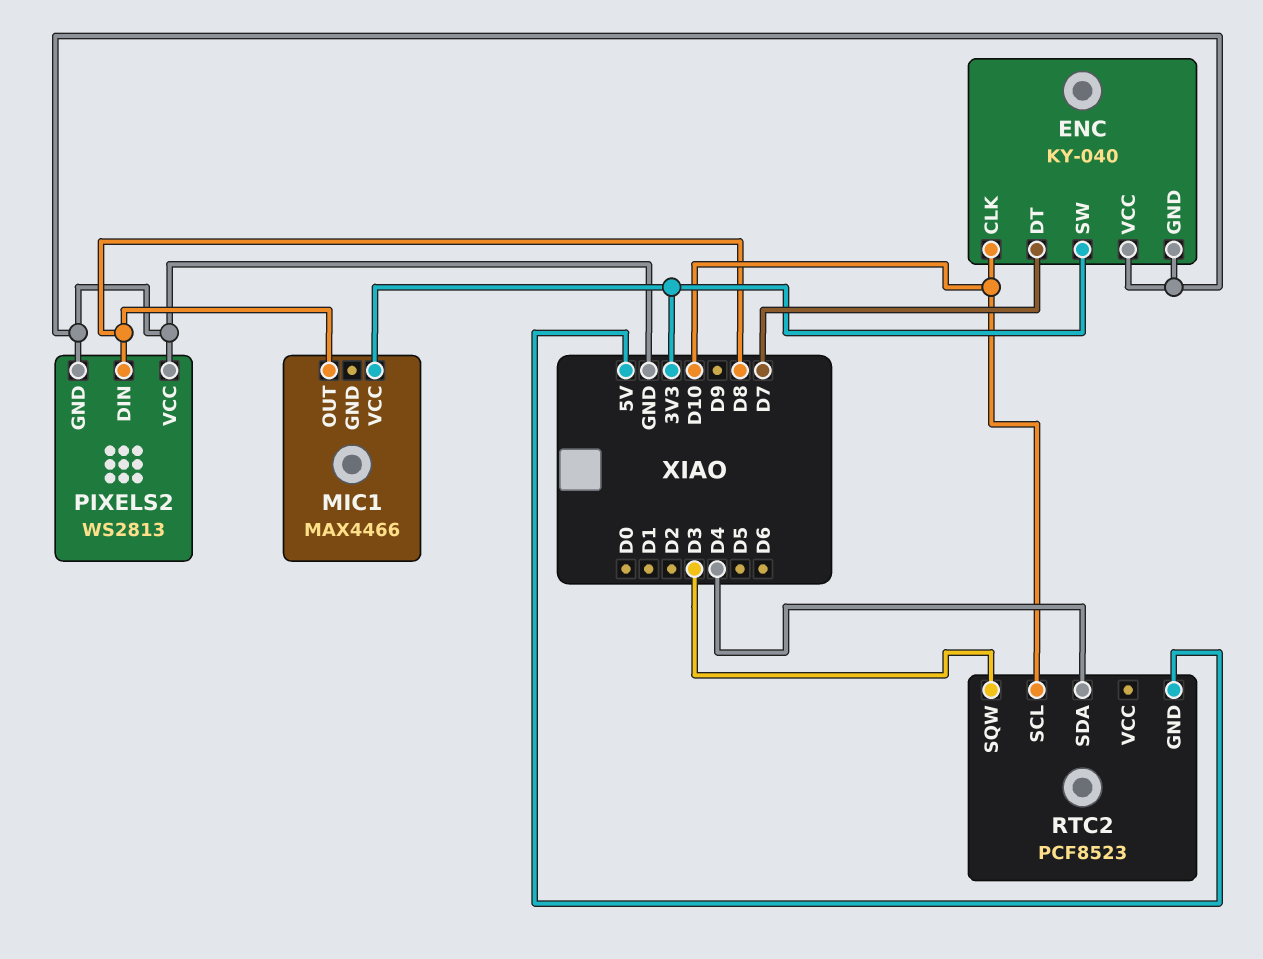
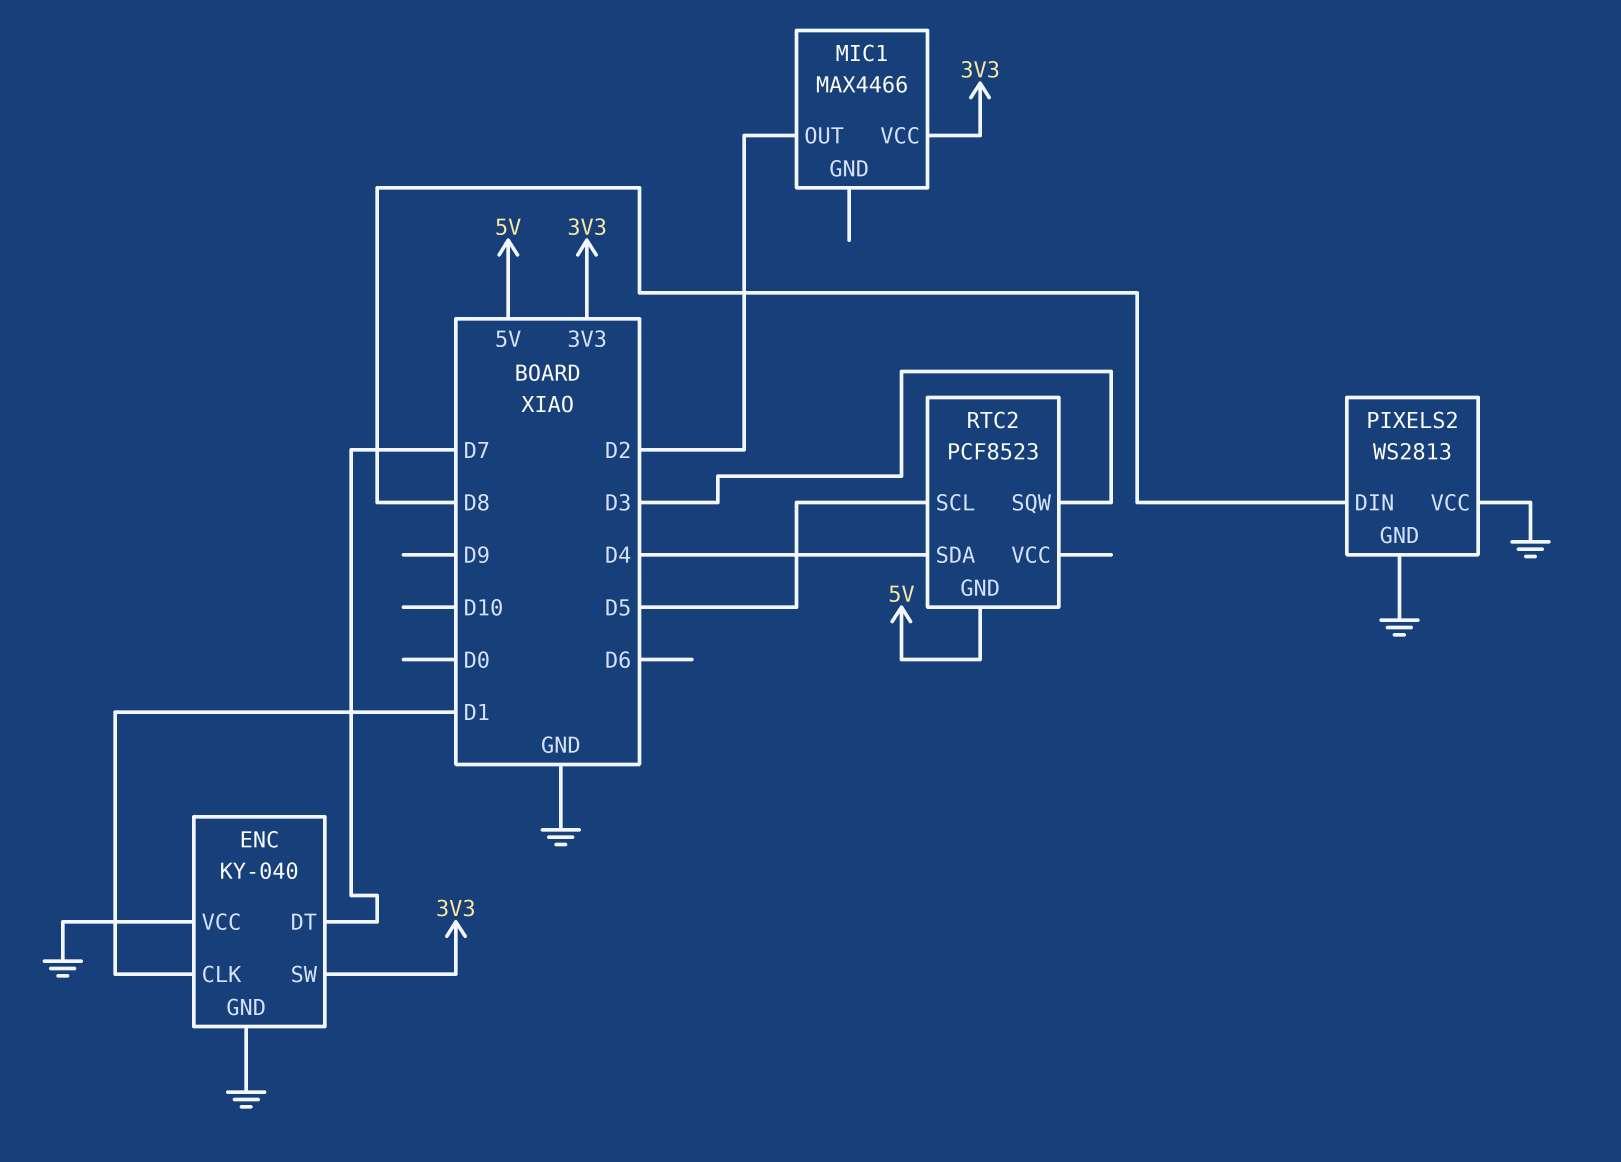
ENC pin CLK: D10 -> D1
MIC1 pin OUT: D8 -> D2
RTC2 pin SCL: D10 -> D5

